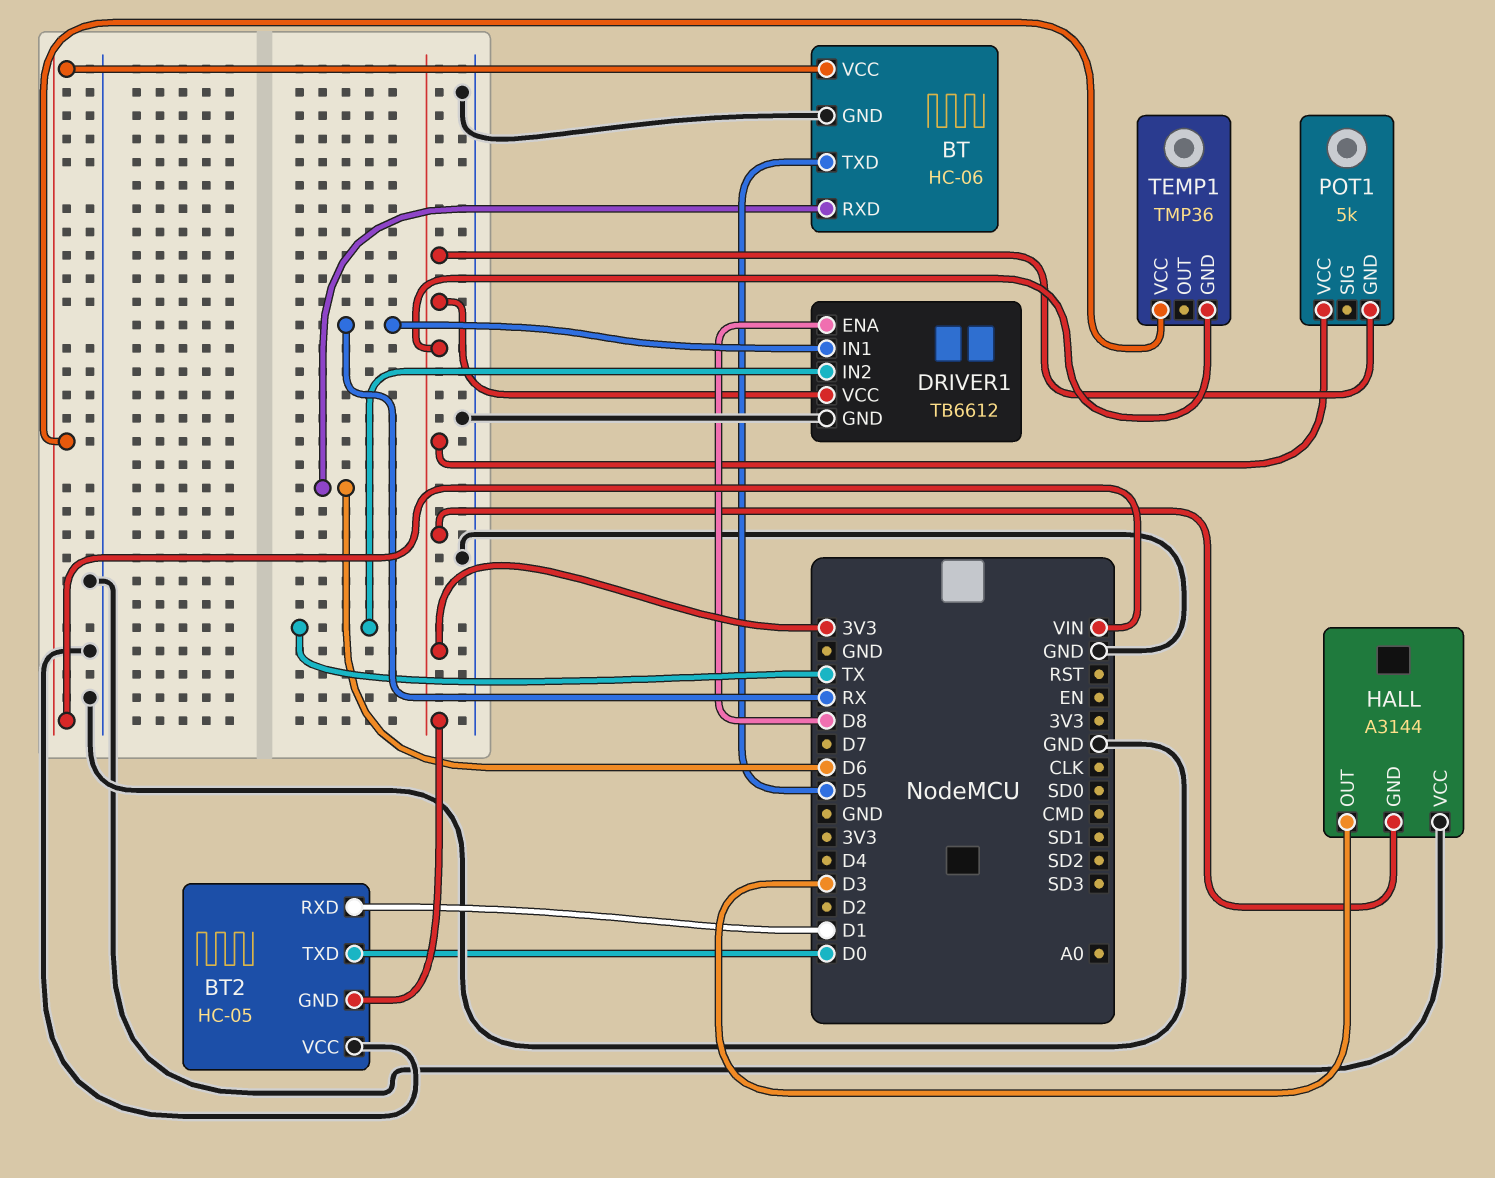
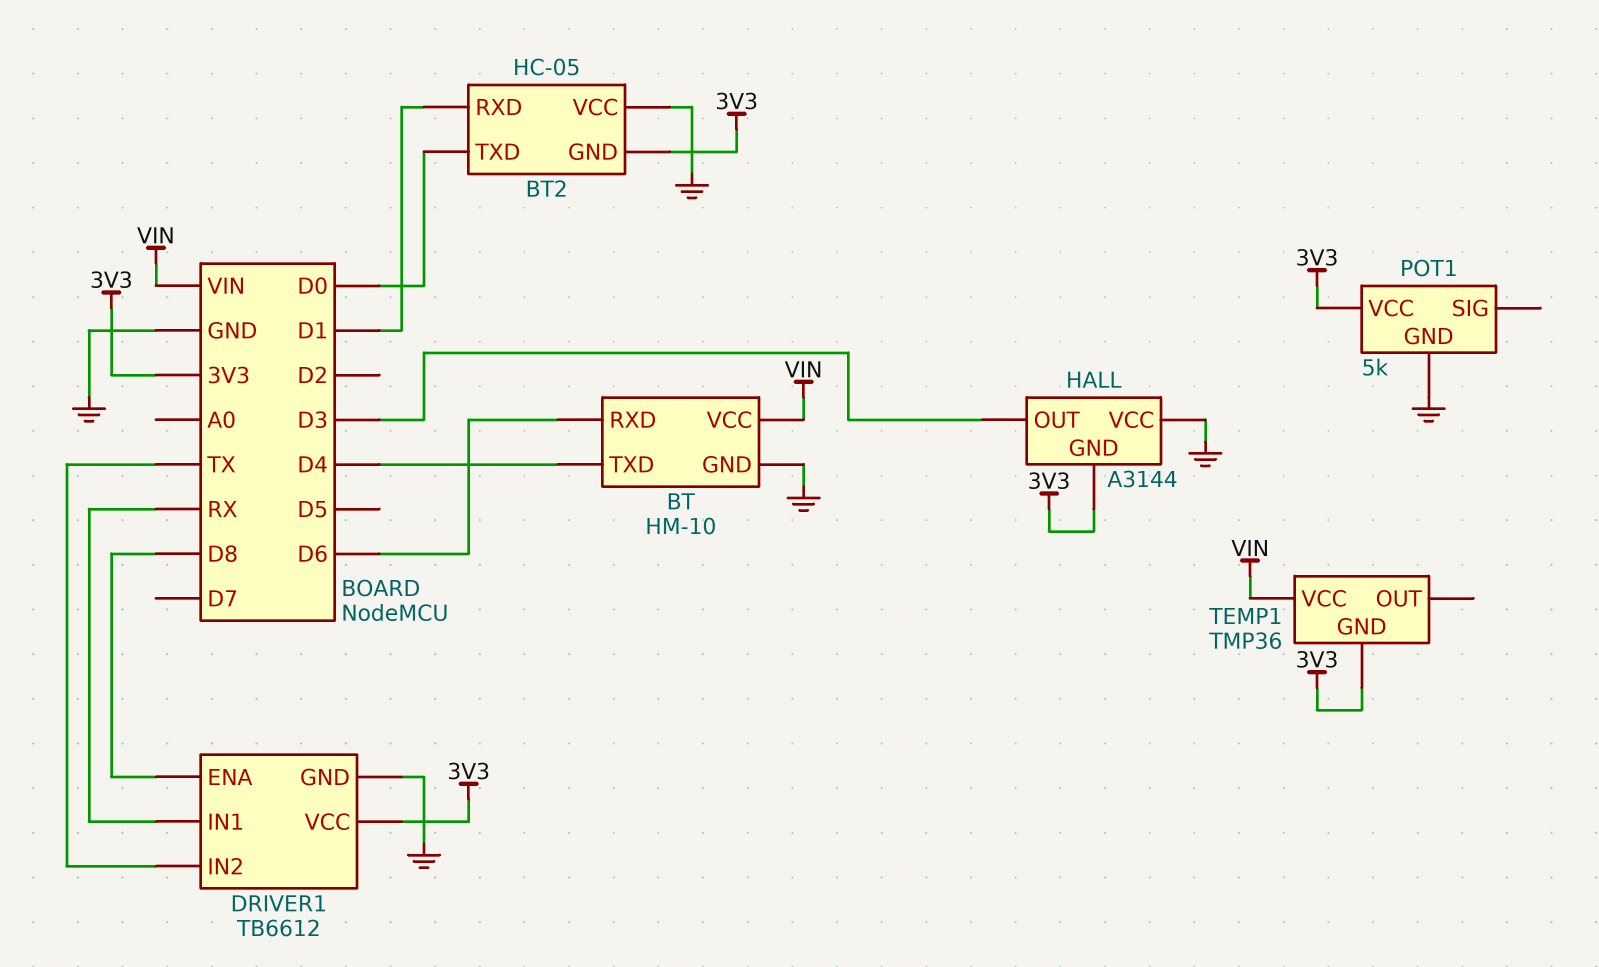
BT: HC-06 -> HM-10
BT pin TXD: D5 -> D4
POT1 pin GND: 3V3 -> GND

